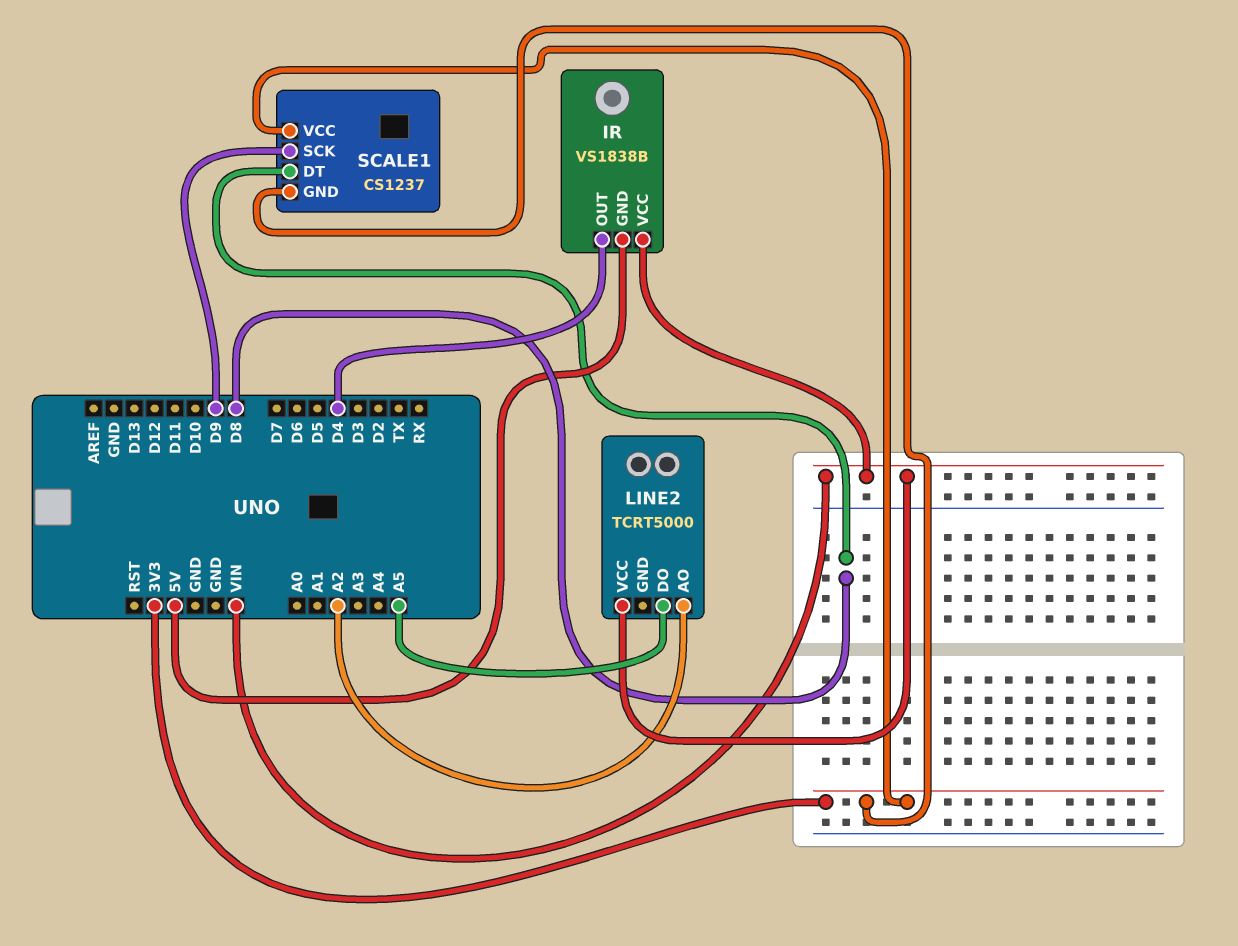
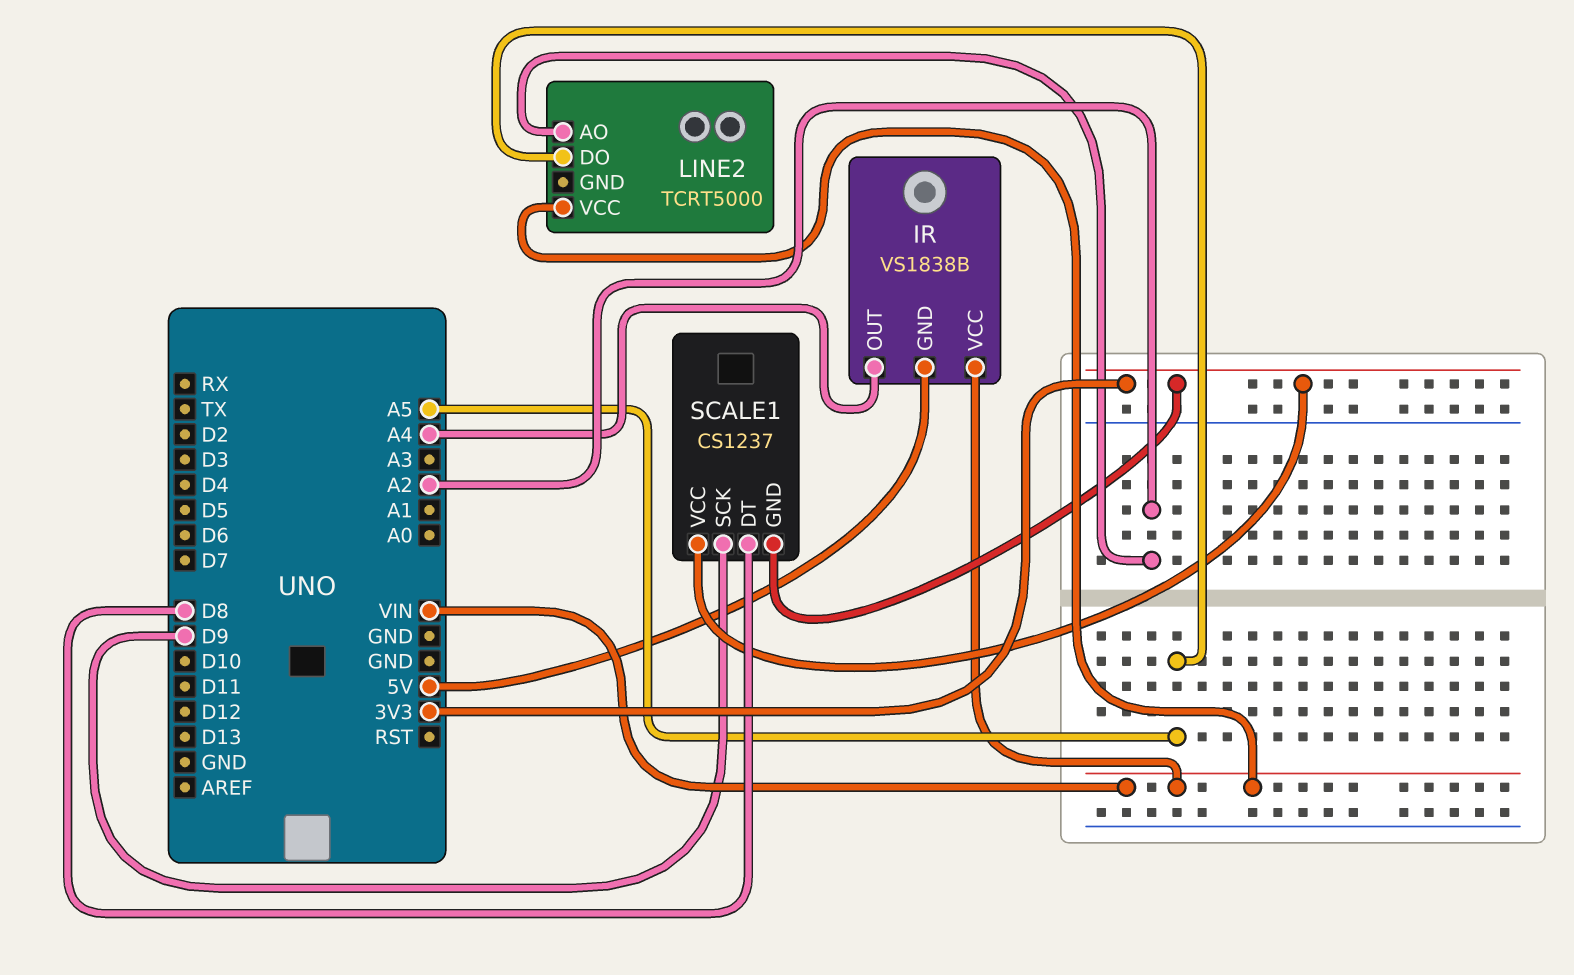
IR pin OUT: D4 -> A4

